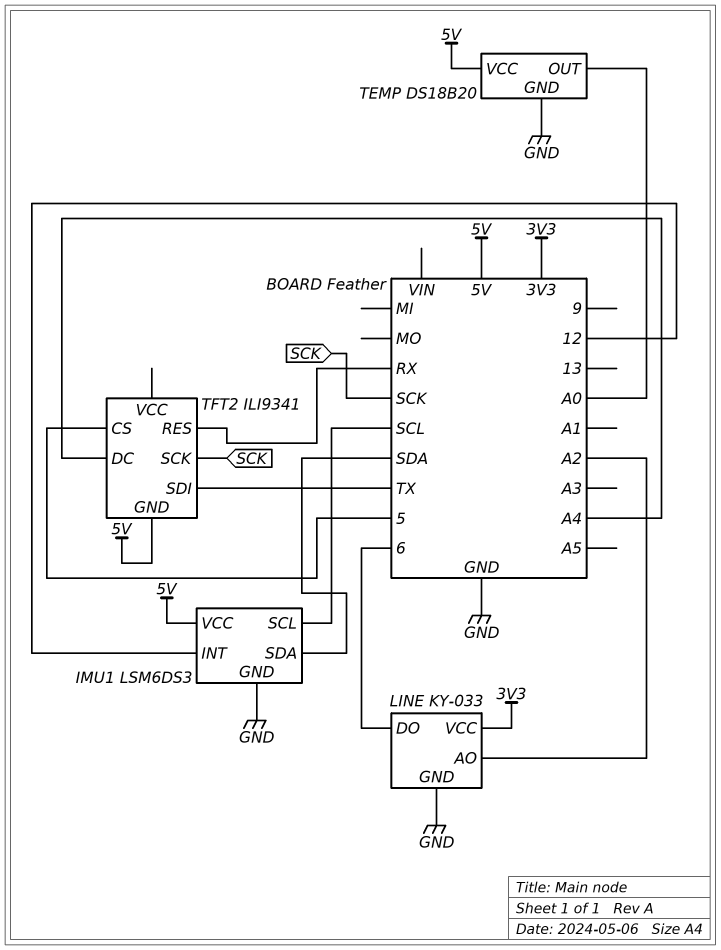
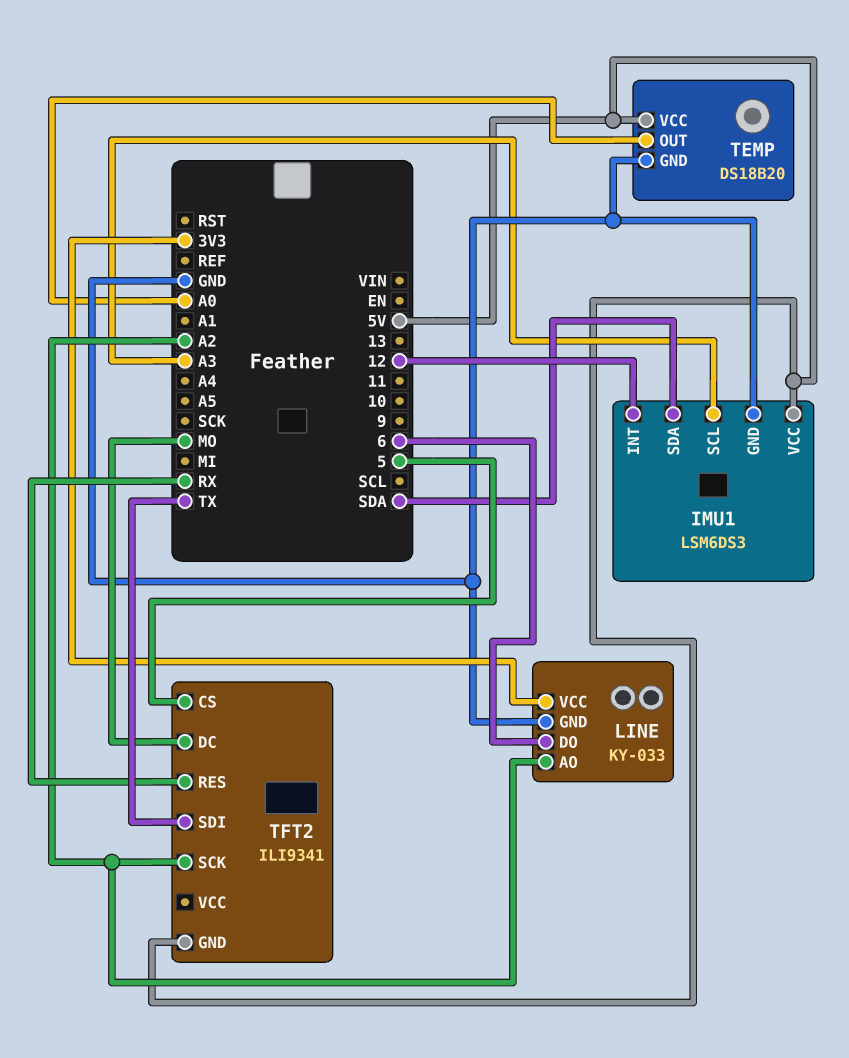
IMU1 pin SCL: SCL -> A3
TFT2 pin DC: A4 -> MO
TFT2 pin SCK: SCK -> A2

